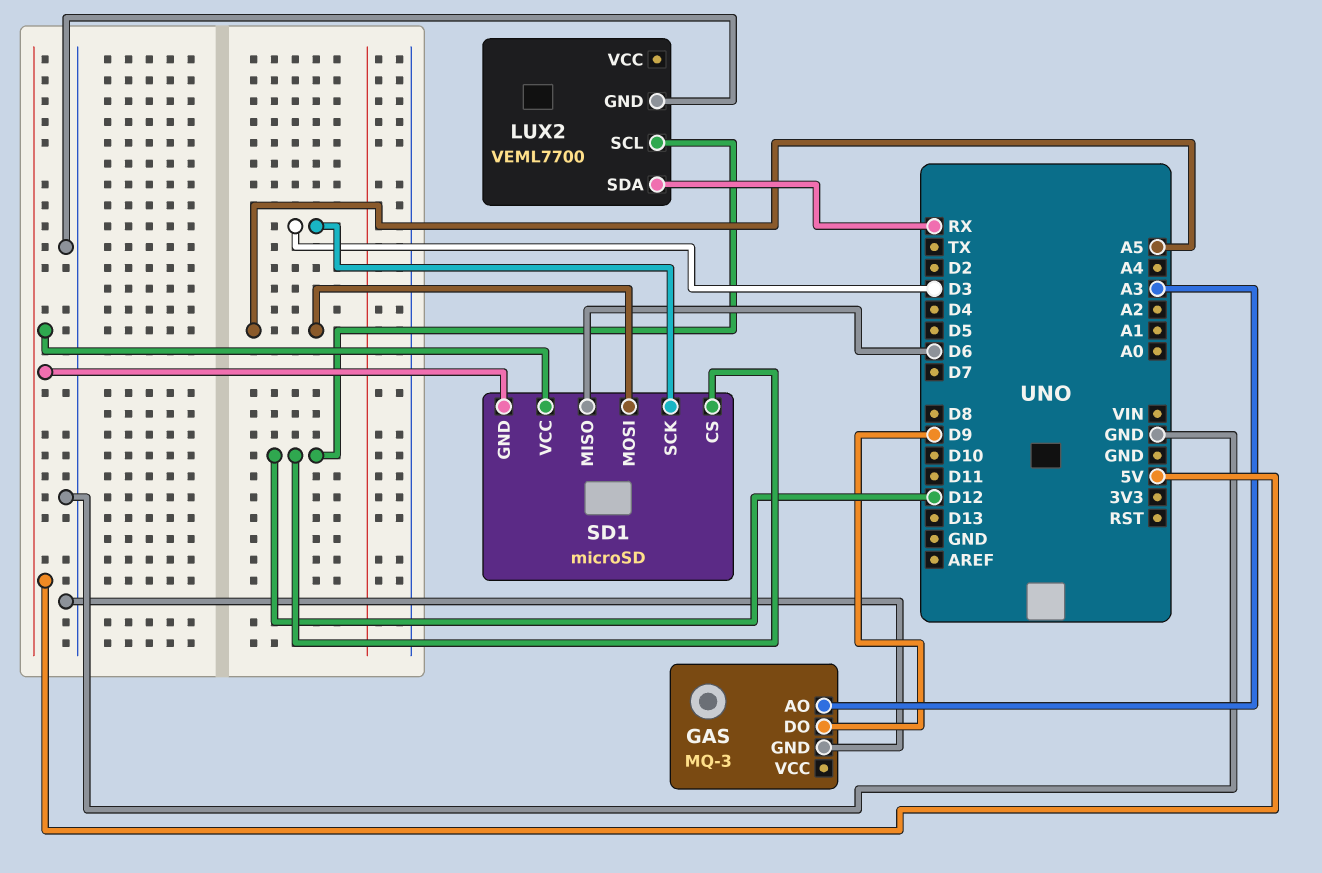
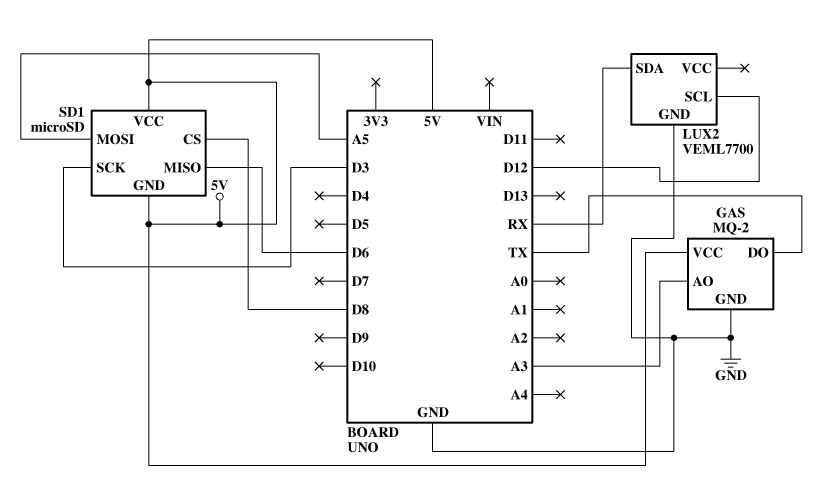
GAS: MQ-3 -> MQ-2
GAS pin DO: D9 -> TX
GAS pin VCC: none -> 5V
SD1 pin CS: D12 -> D8

